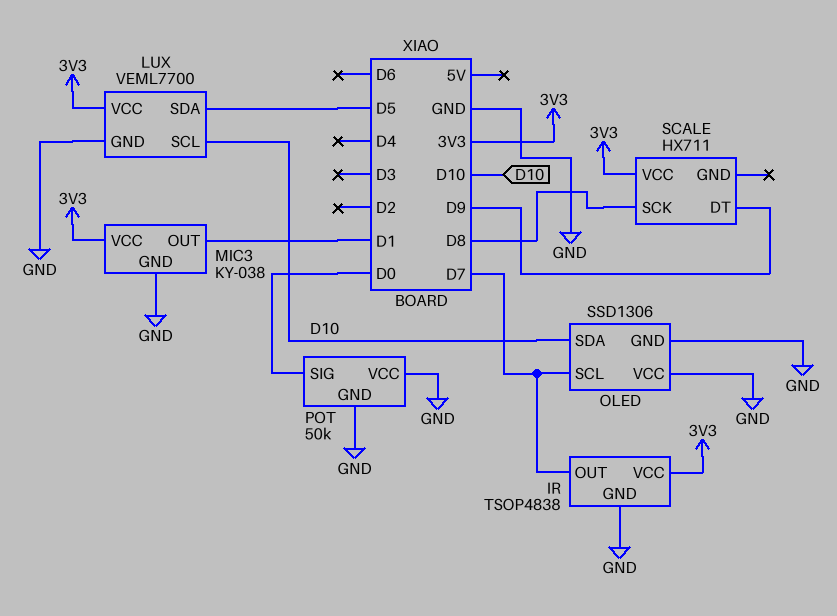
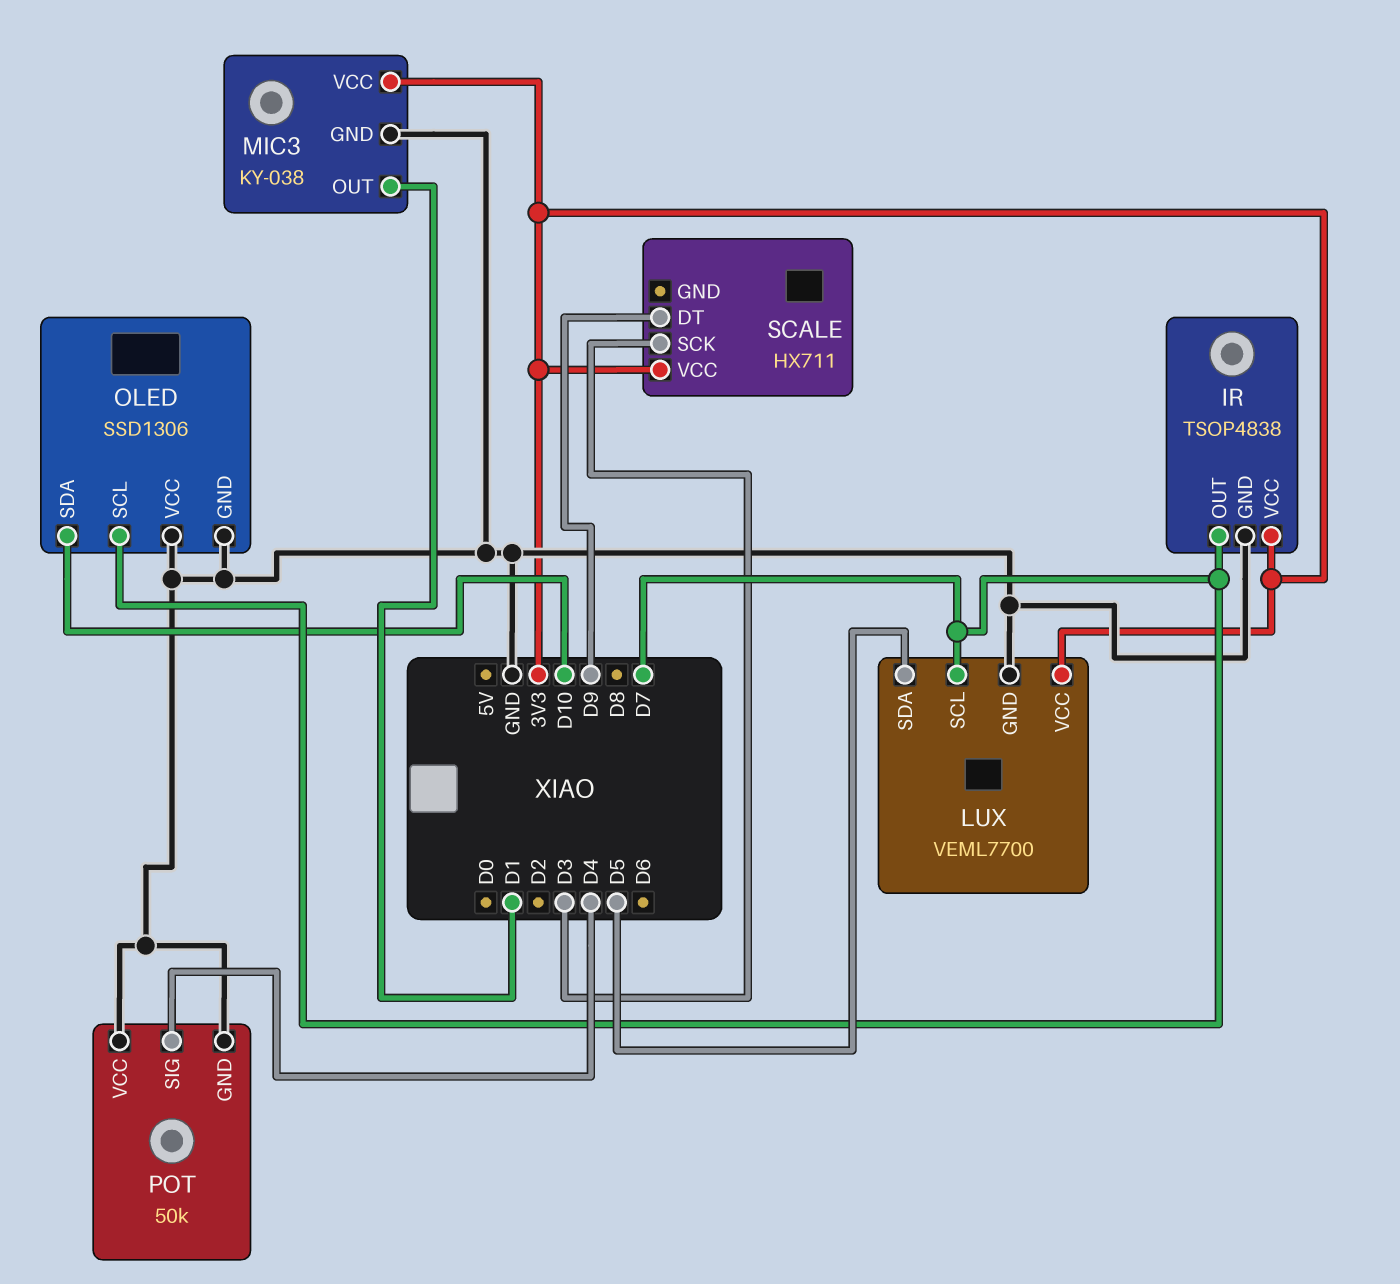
LUX pin SCL: D10 -> D7
POT pin SIG: D0 -> D4
SCALE pin SCK: D8 -> D3

